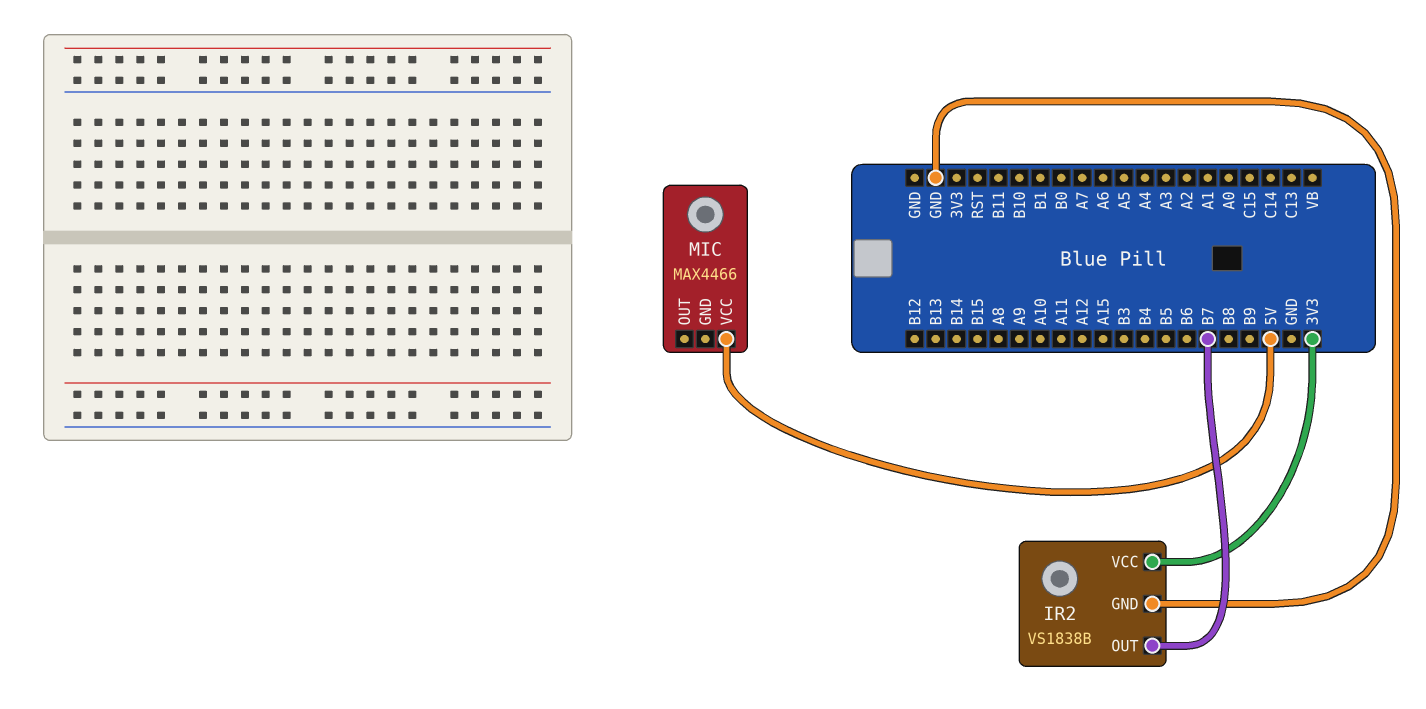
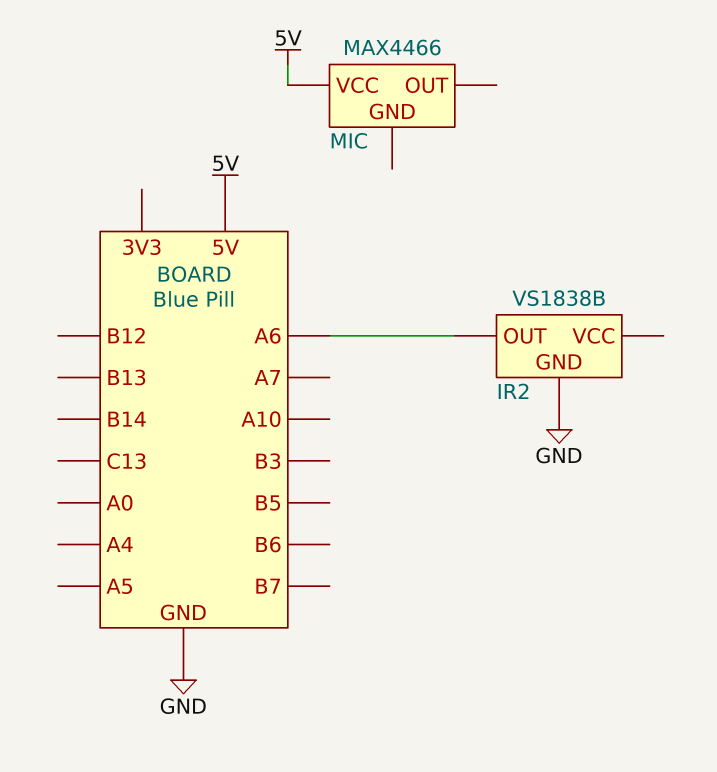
IR2 pin OUT: B7 -> A6
IR2 pin VCC: 3V3 -> none

